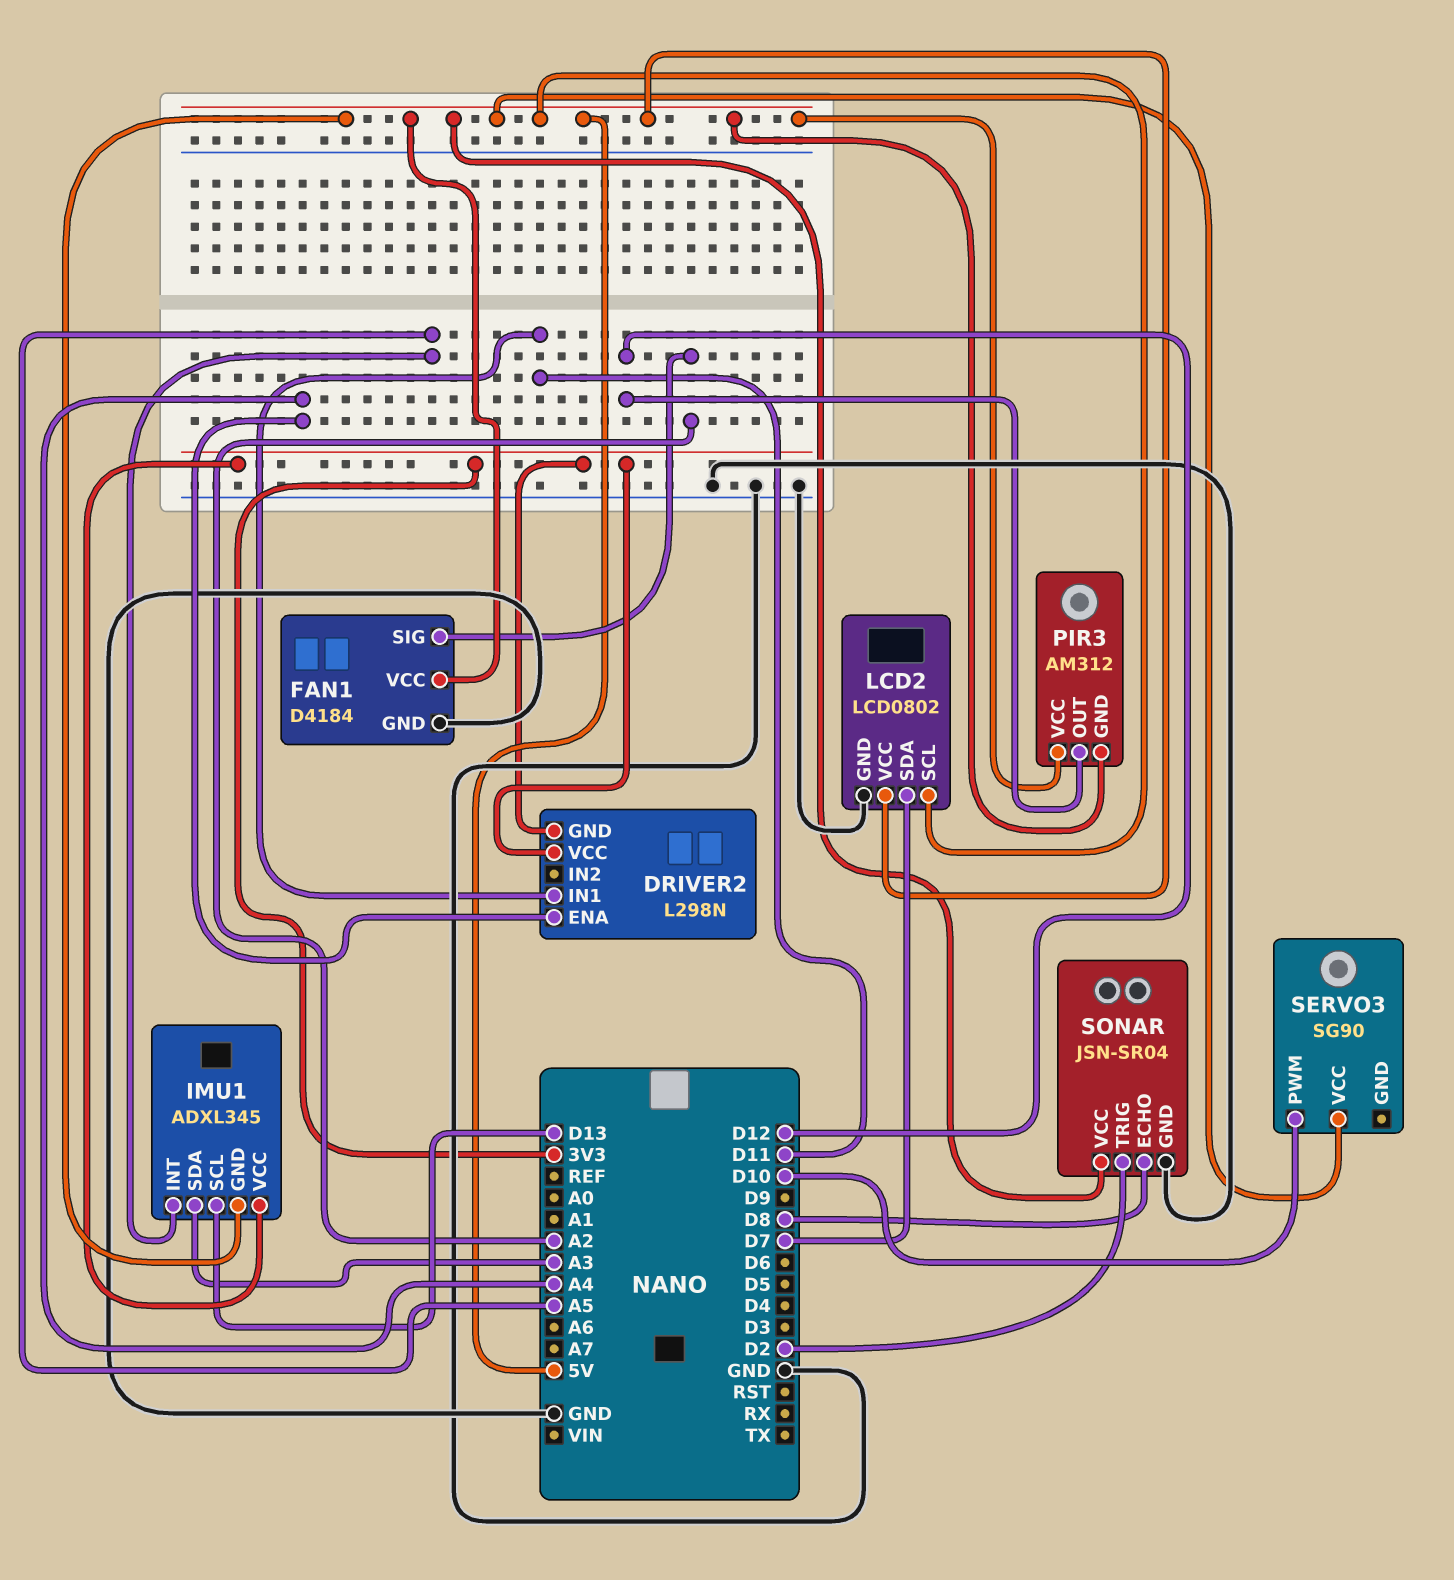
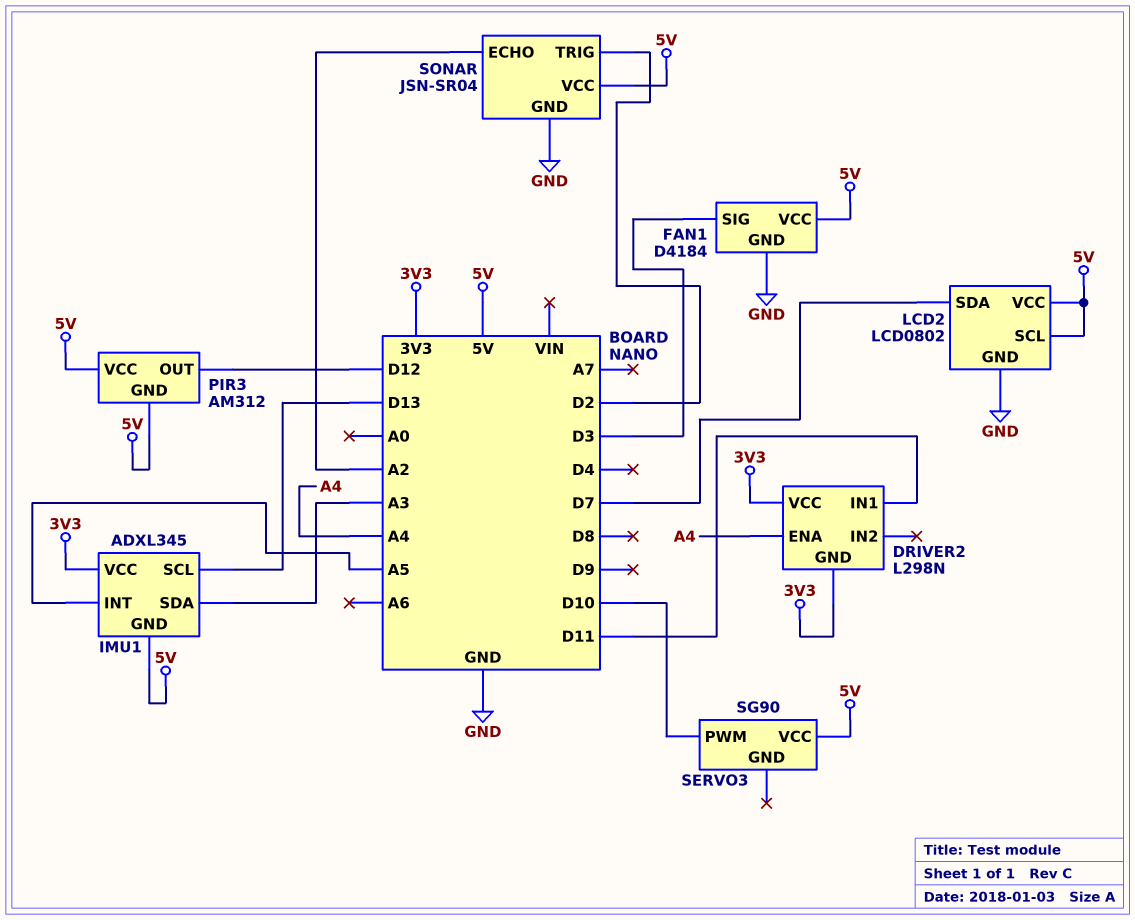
FAN1 pin SIG: A2 -> D3
SONAR pin ECHO: D8 -> A2

